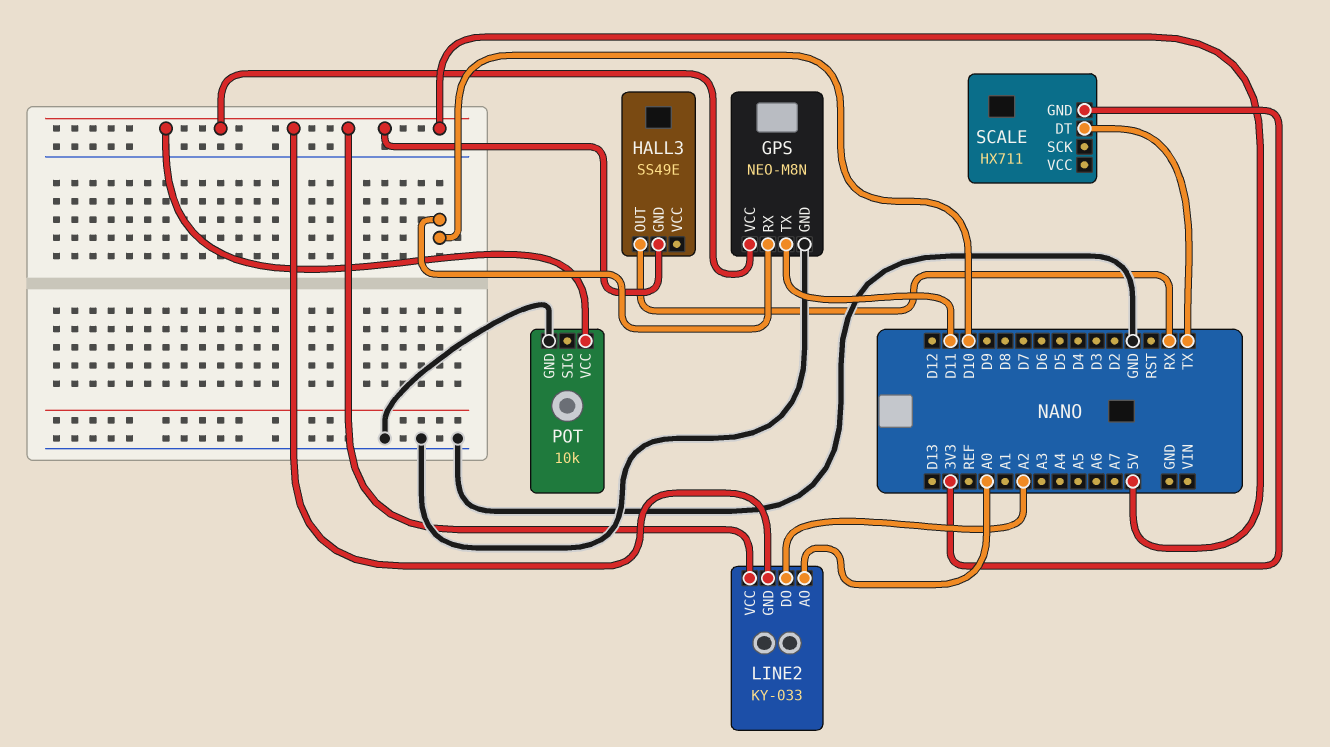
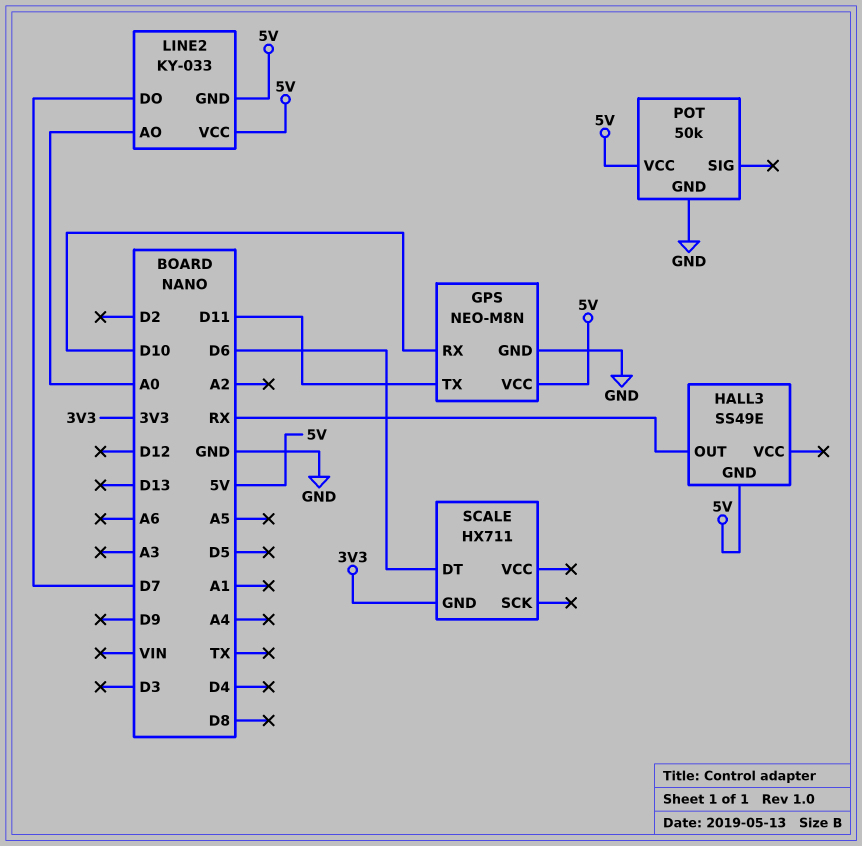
LINE2 pin DO: A2 -> D7
POT: 10k -> 50k
SCALE pin DT: TX -> D6

